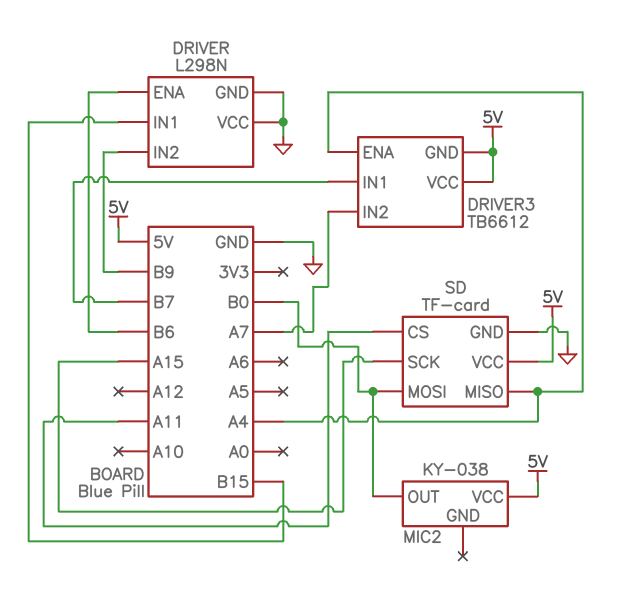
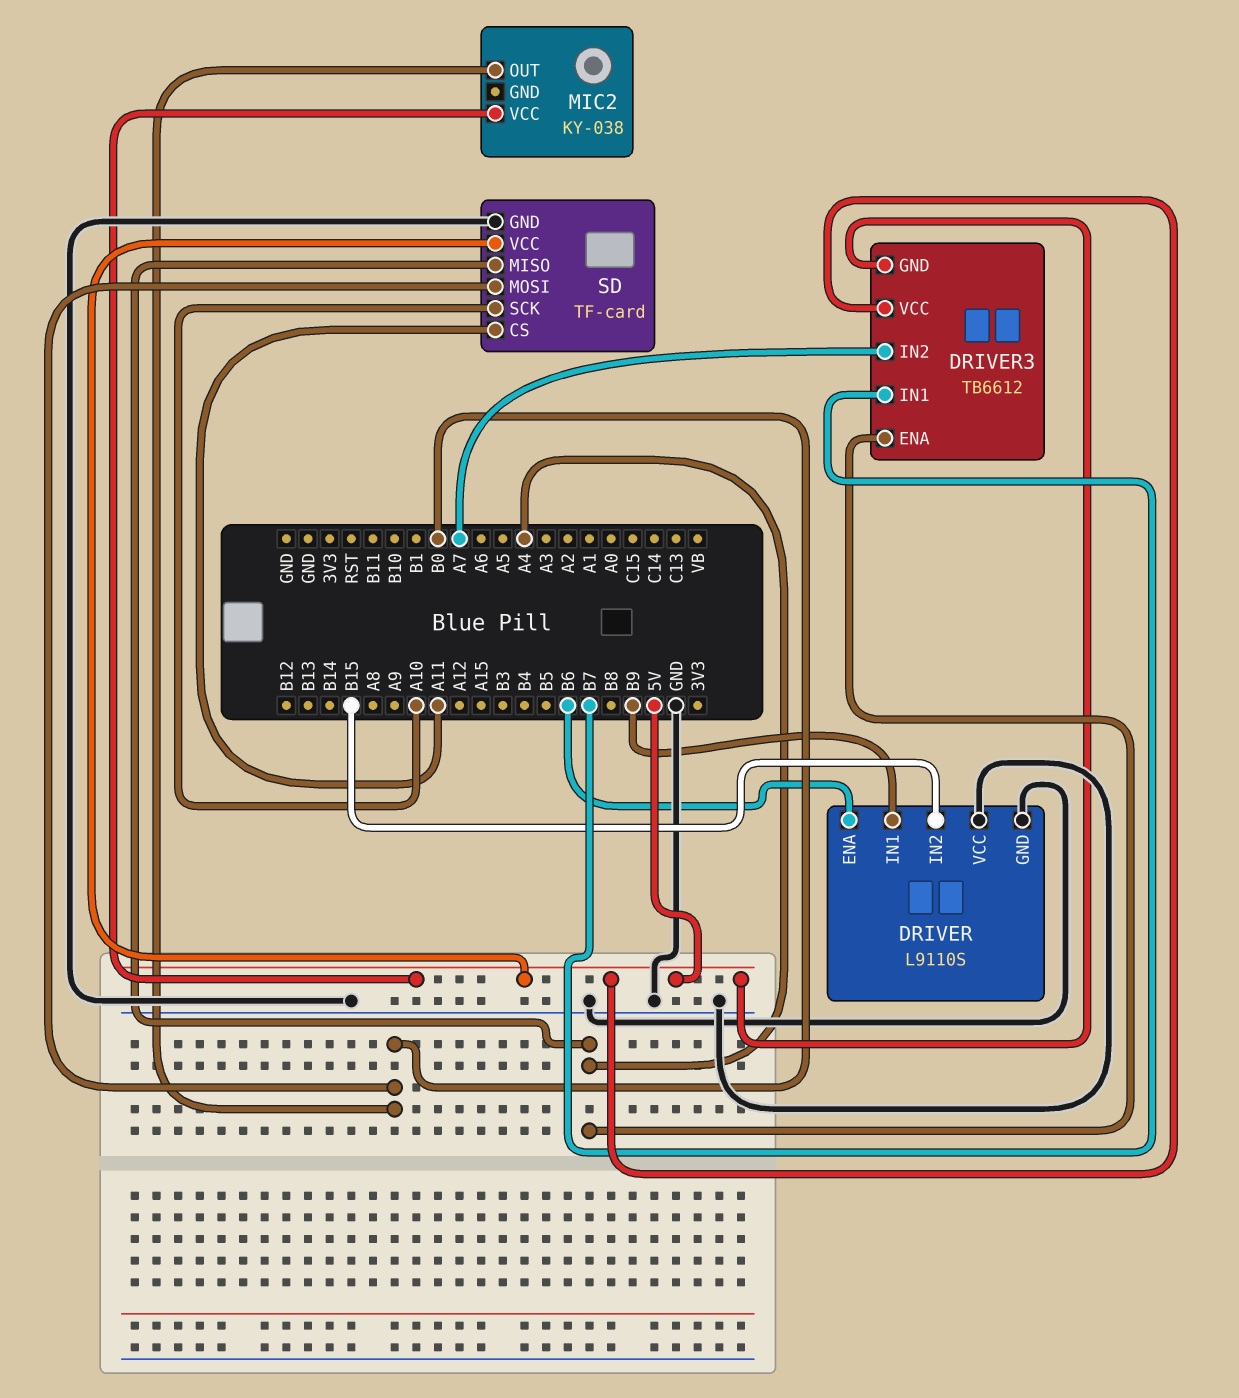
DRIVER: L298N -> L9110S
DRIVER pin IN1: B15 -> B9
DRIVER pin IN2: B9 -> B15
SD pin SCK: A15 -> A10

